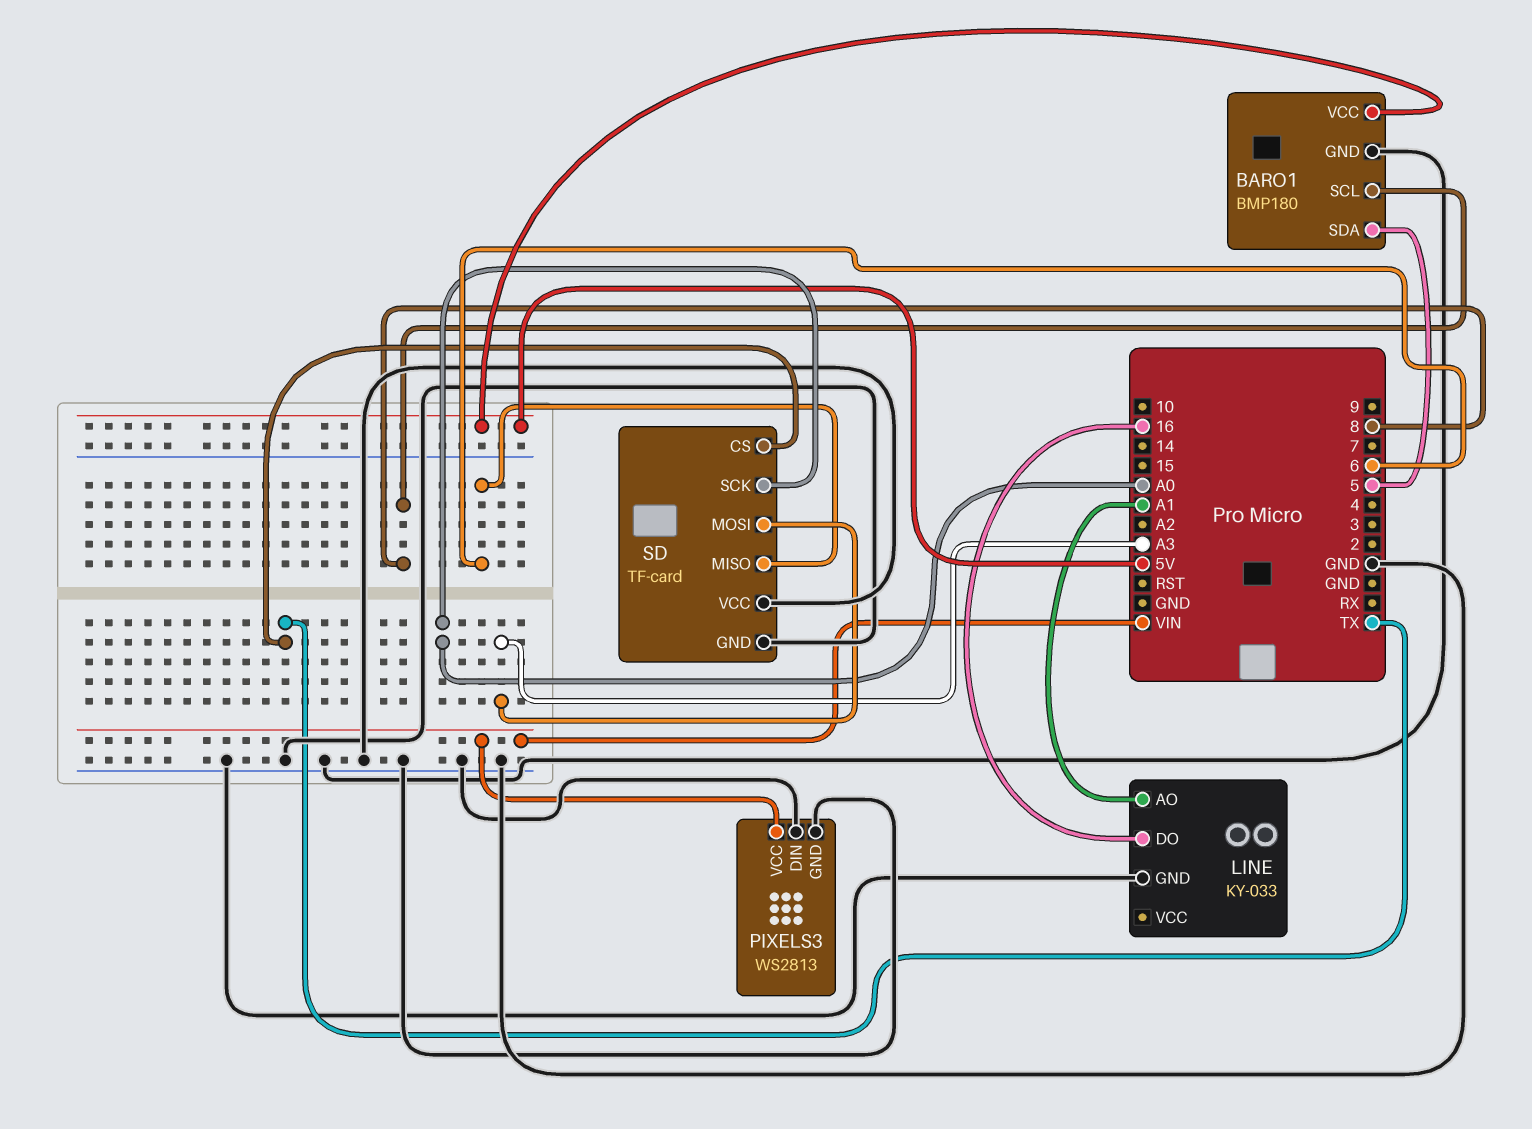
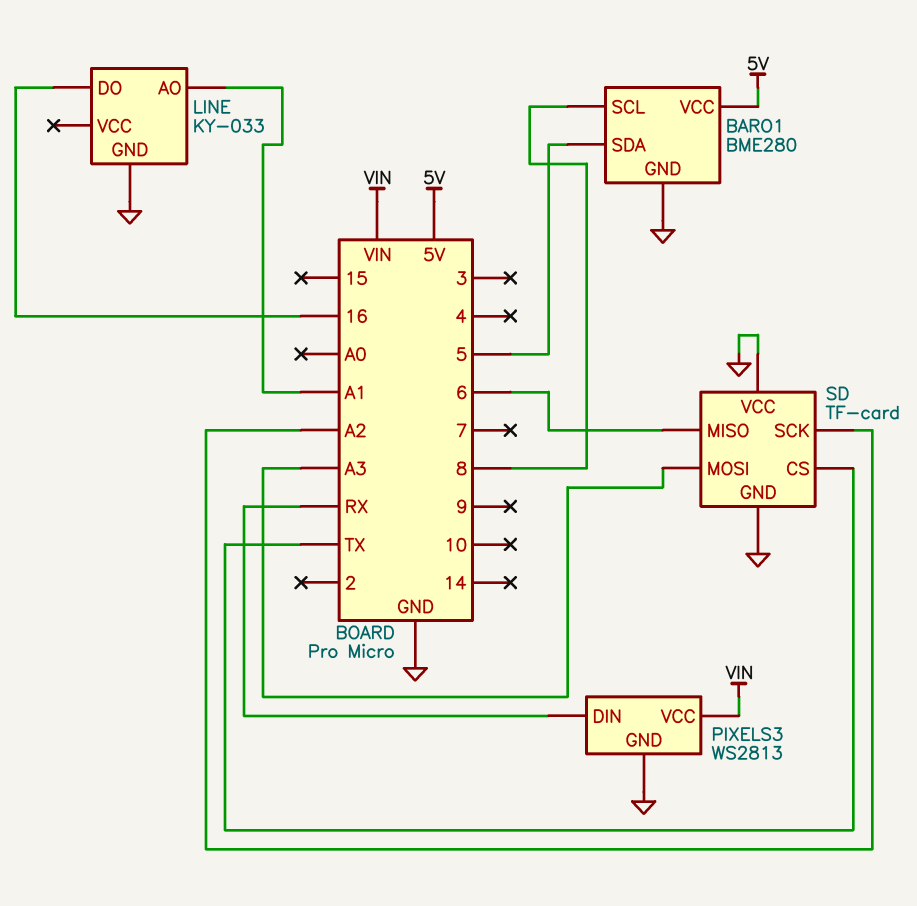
BARO1: BMP180 -> BME280
PIXELS3 pin DIN: GND -> RX
SD pin SCK: A0 -> A2

